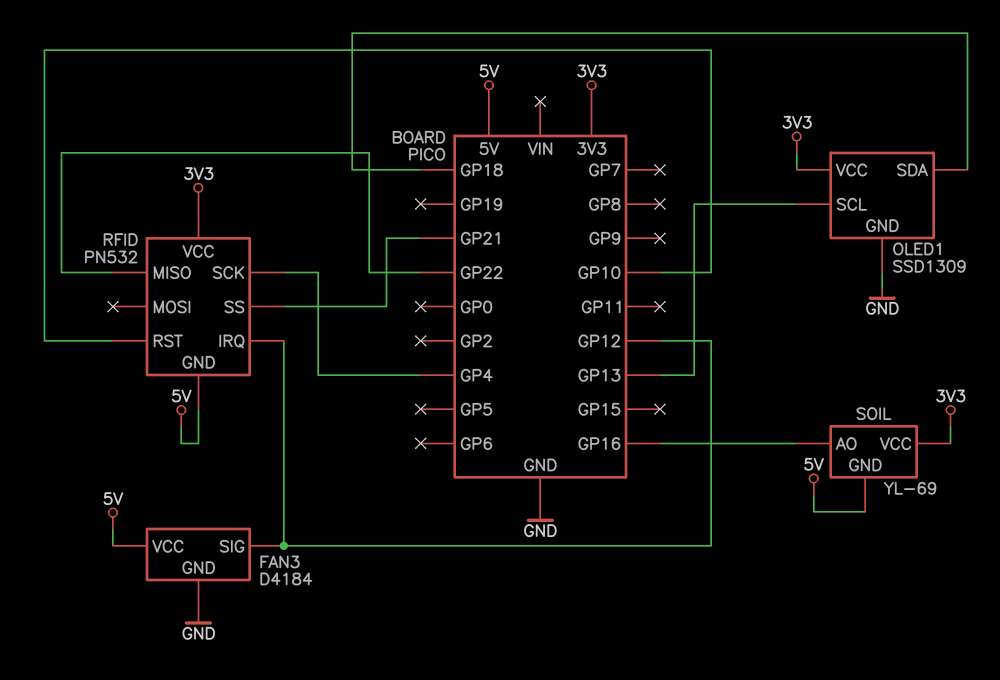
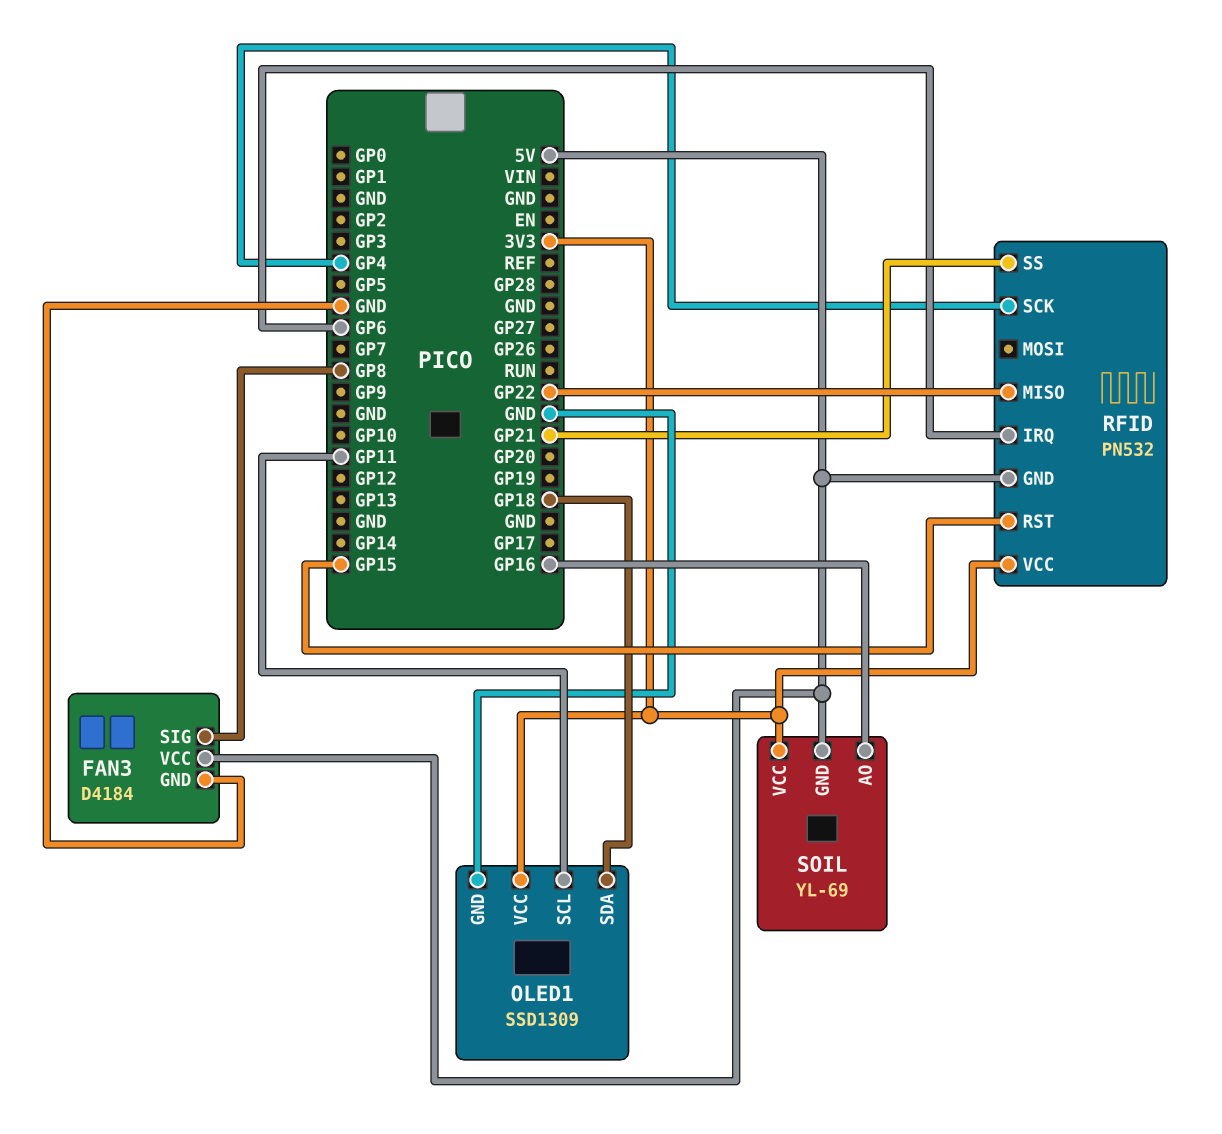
FAN3 pin SIG: GP12 -> GP8
OLED1 pin SCL: GP13 -> GP11
RFID pin IRQ: GP12 -> GP6
RFID pin RST: GP10 -> GP15

